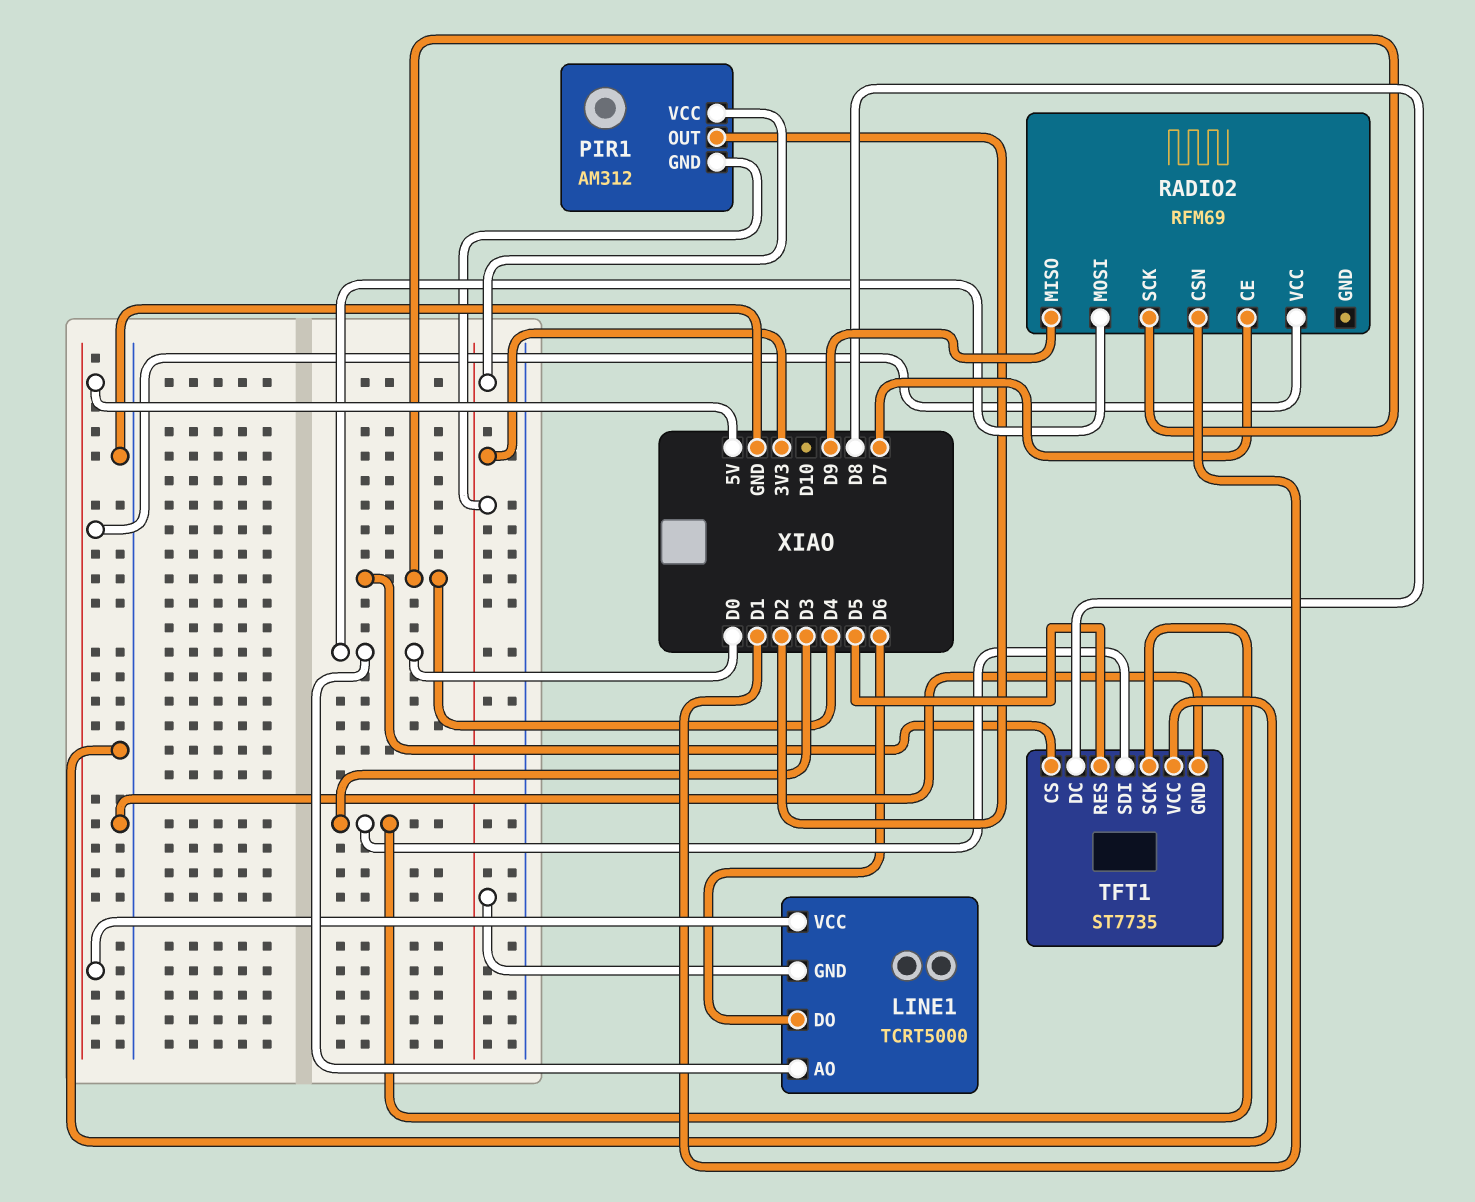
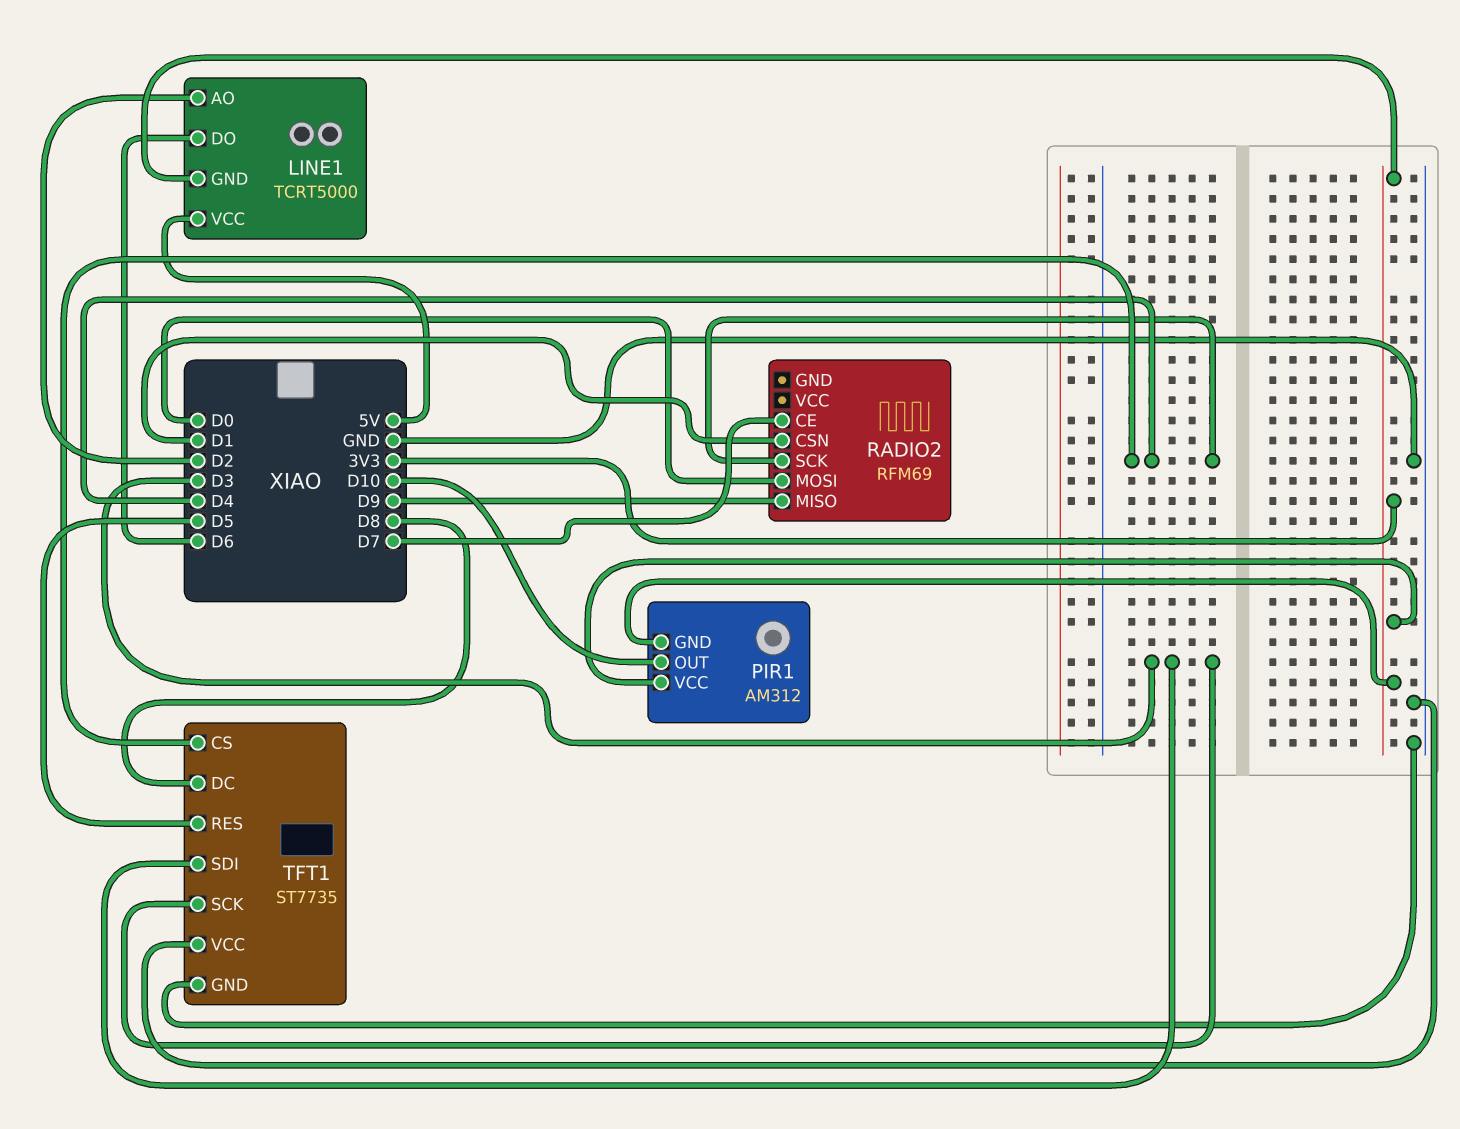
LINE1 pin AO: D0 -> D2
PIR1 pin OUT: D2 -> D10
RADIO2 pin VCC: 5V -> none

